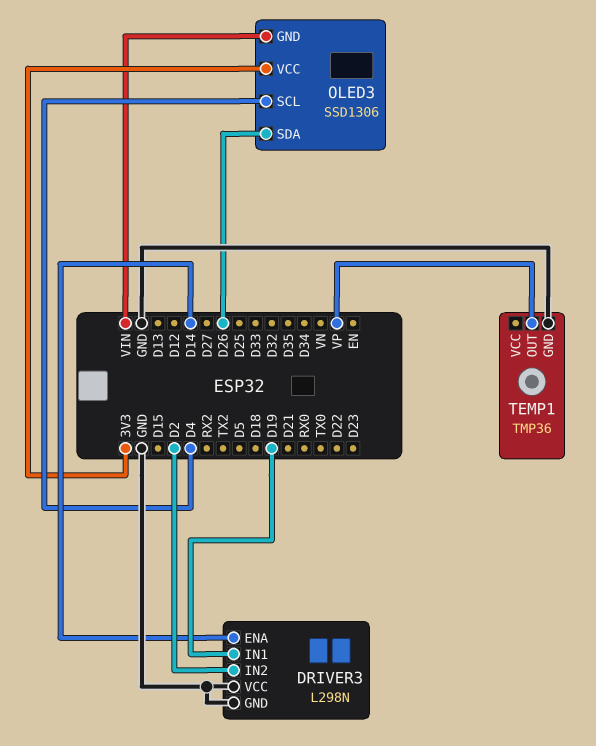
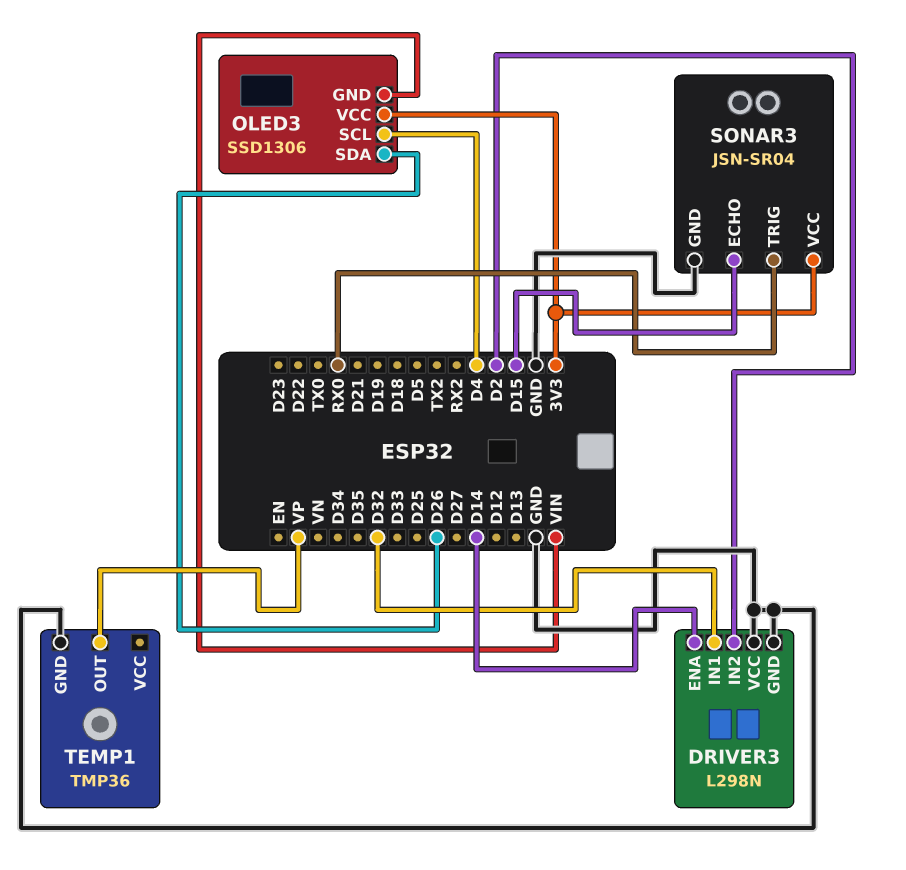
DRIVER3 pin IN1: D19 -> D32
SONAR3: none -> JSN-SR04
SONAR3 pin ECHO: none -> D15
SONAR3 pin GND: none -> GND
SONAR3 pin TRIG: none -> RX0
SONAR3 pin VCC: none -> 3V3

